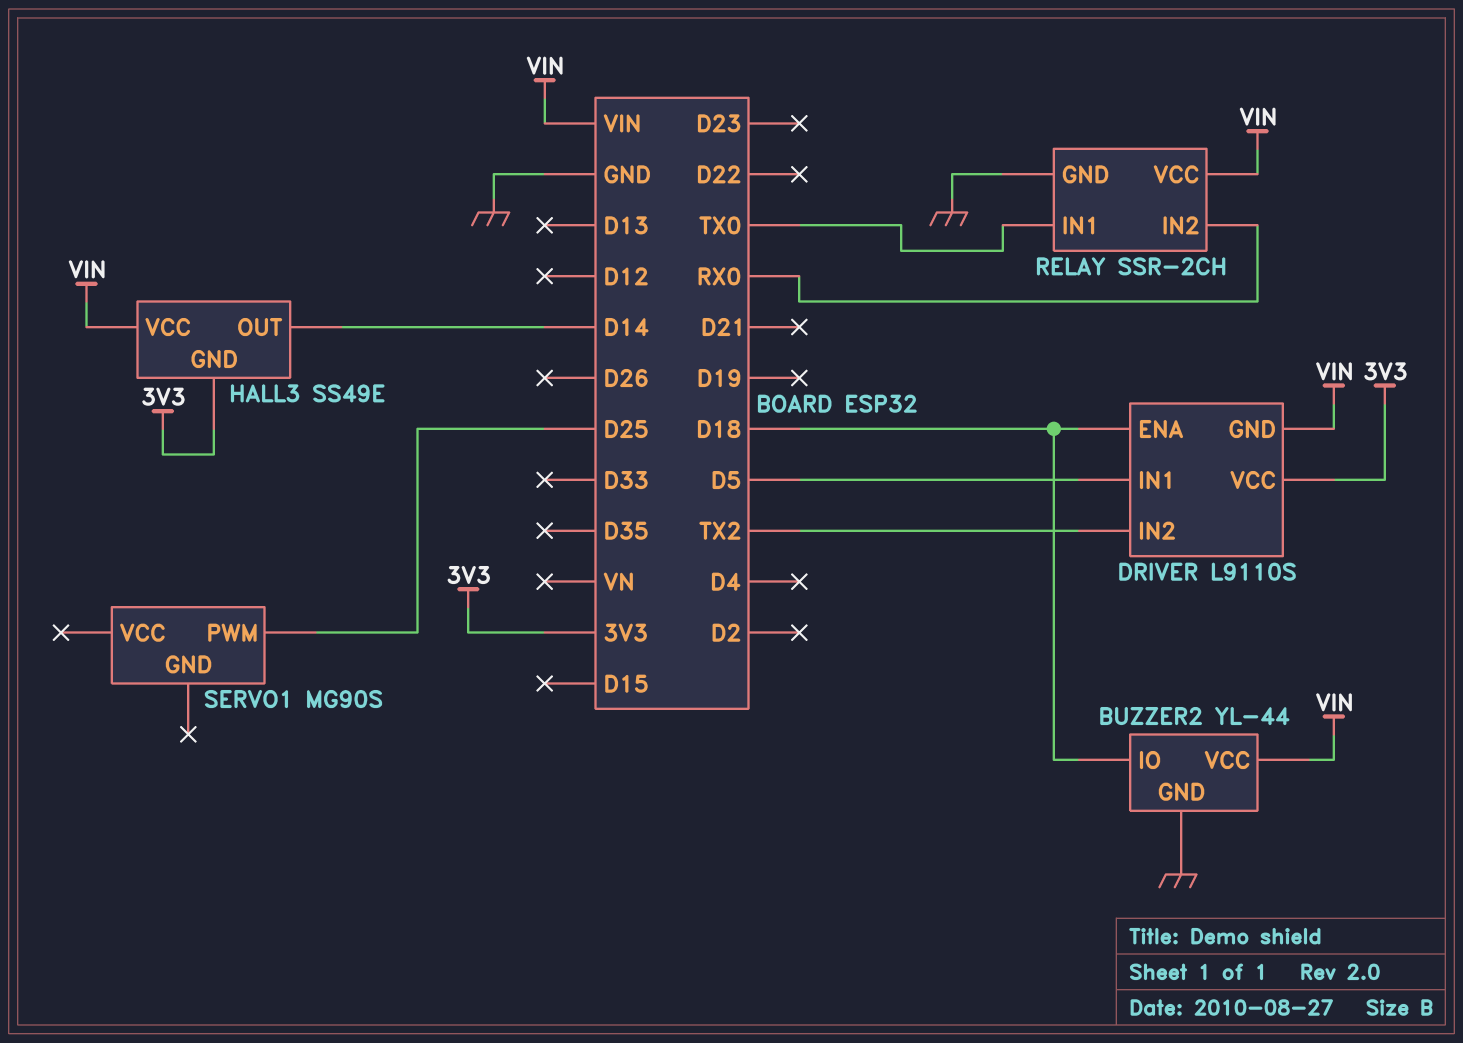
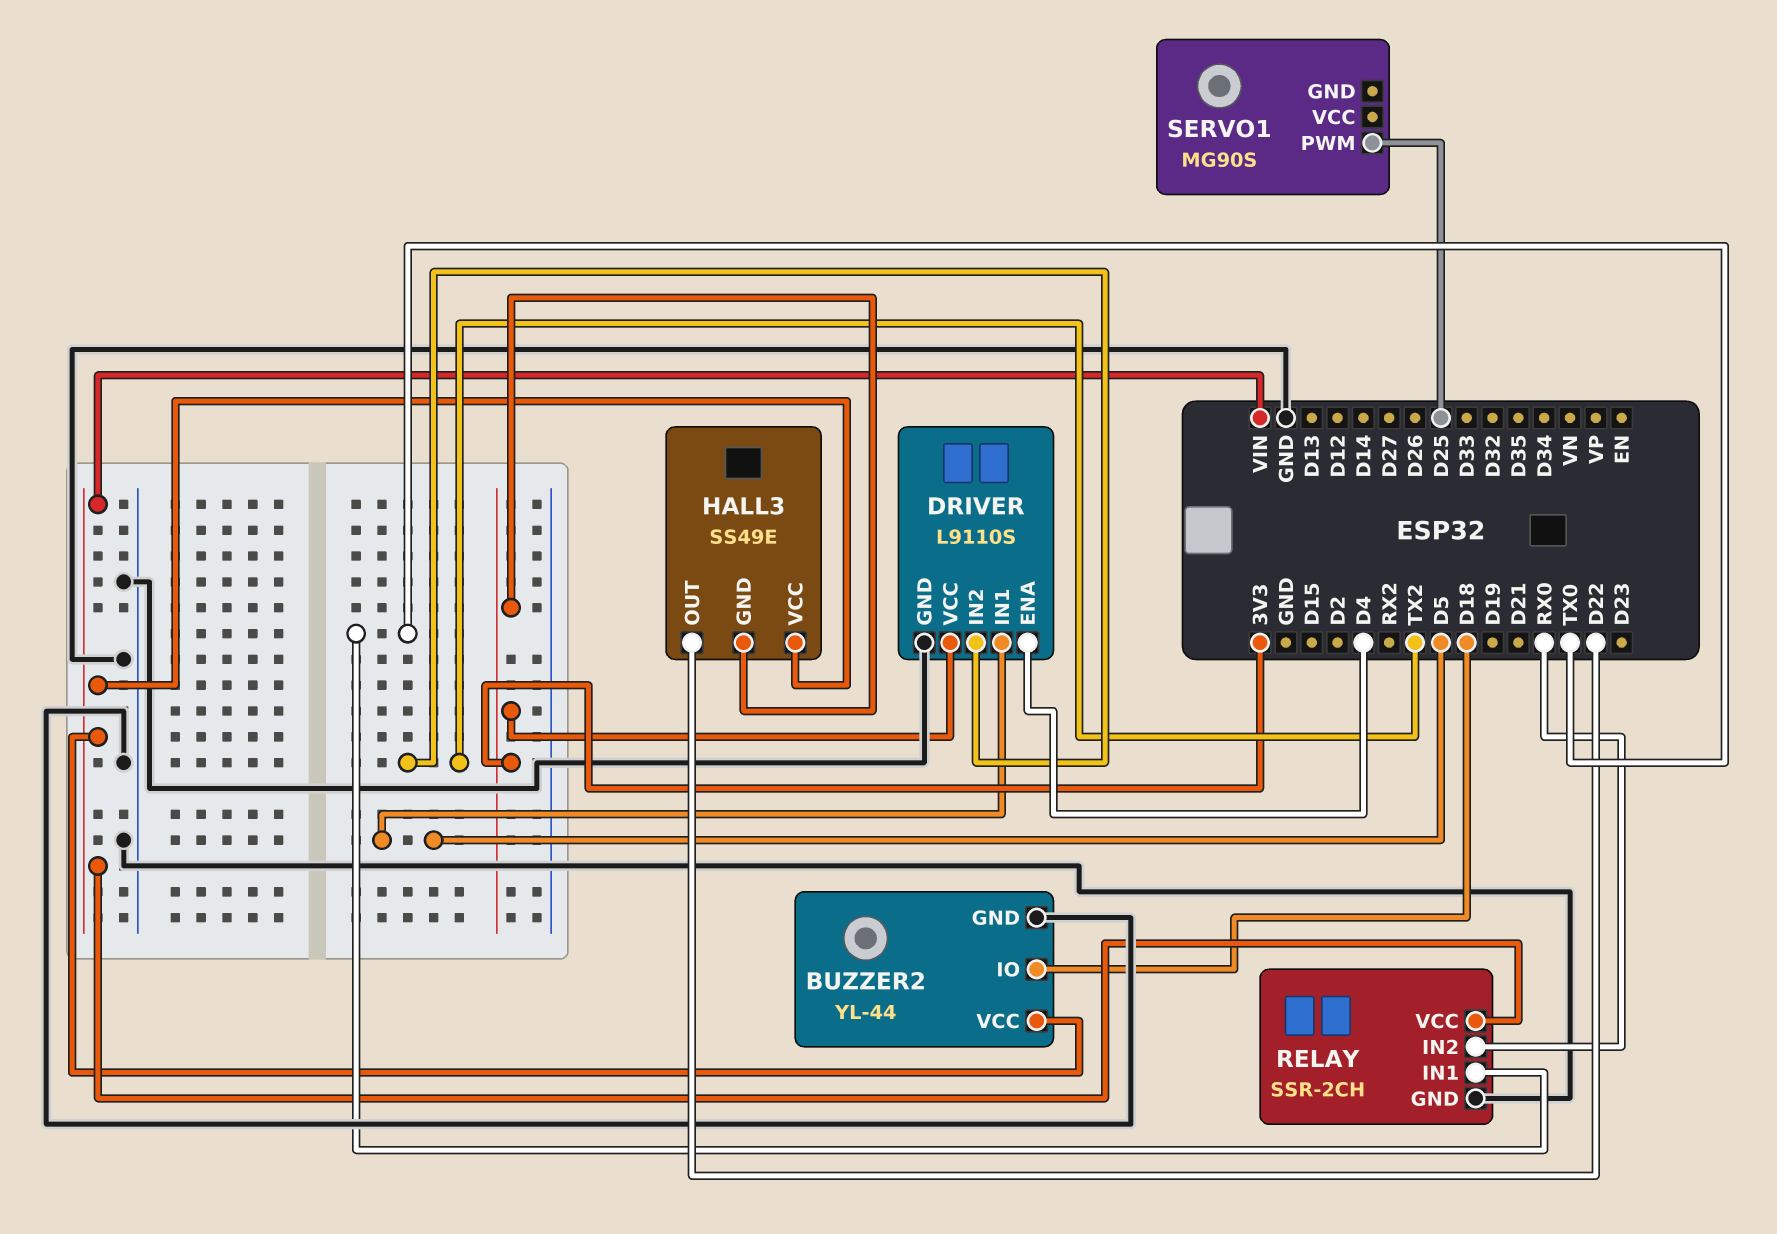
DRIVER pin ENA: D18 -> D4
DRIVER pin GND: VIN -> GND
HALL3 pin OUT: D14 -> D22

